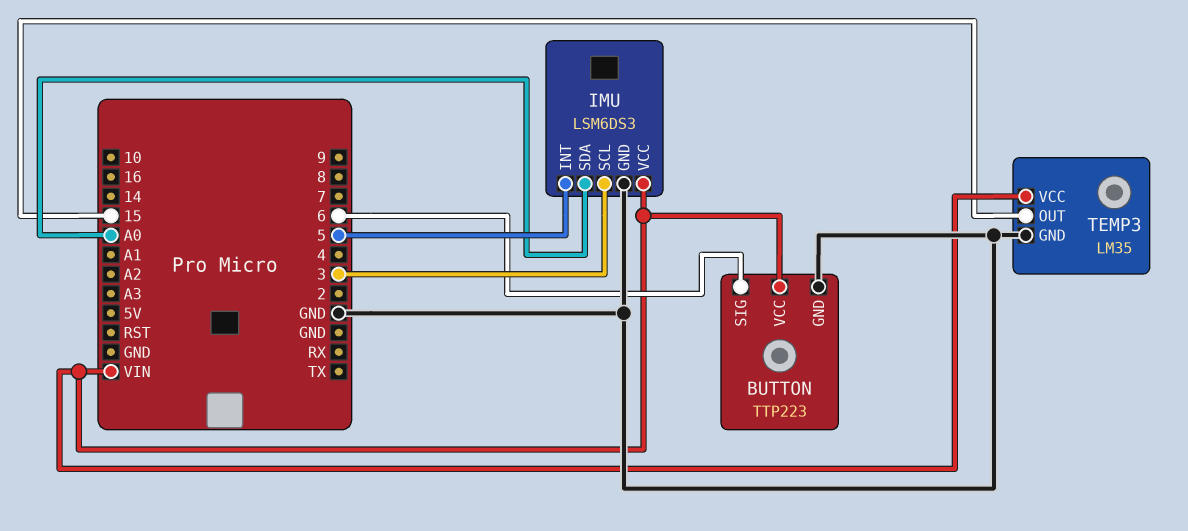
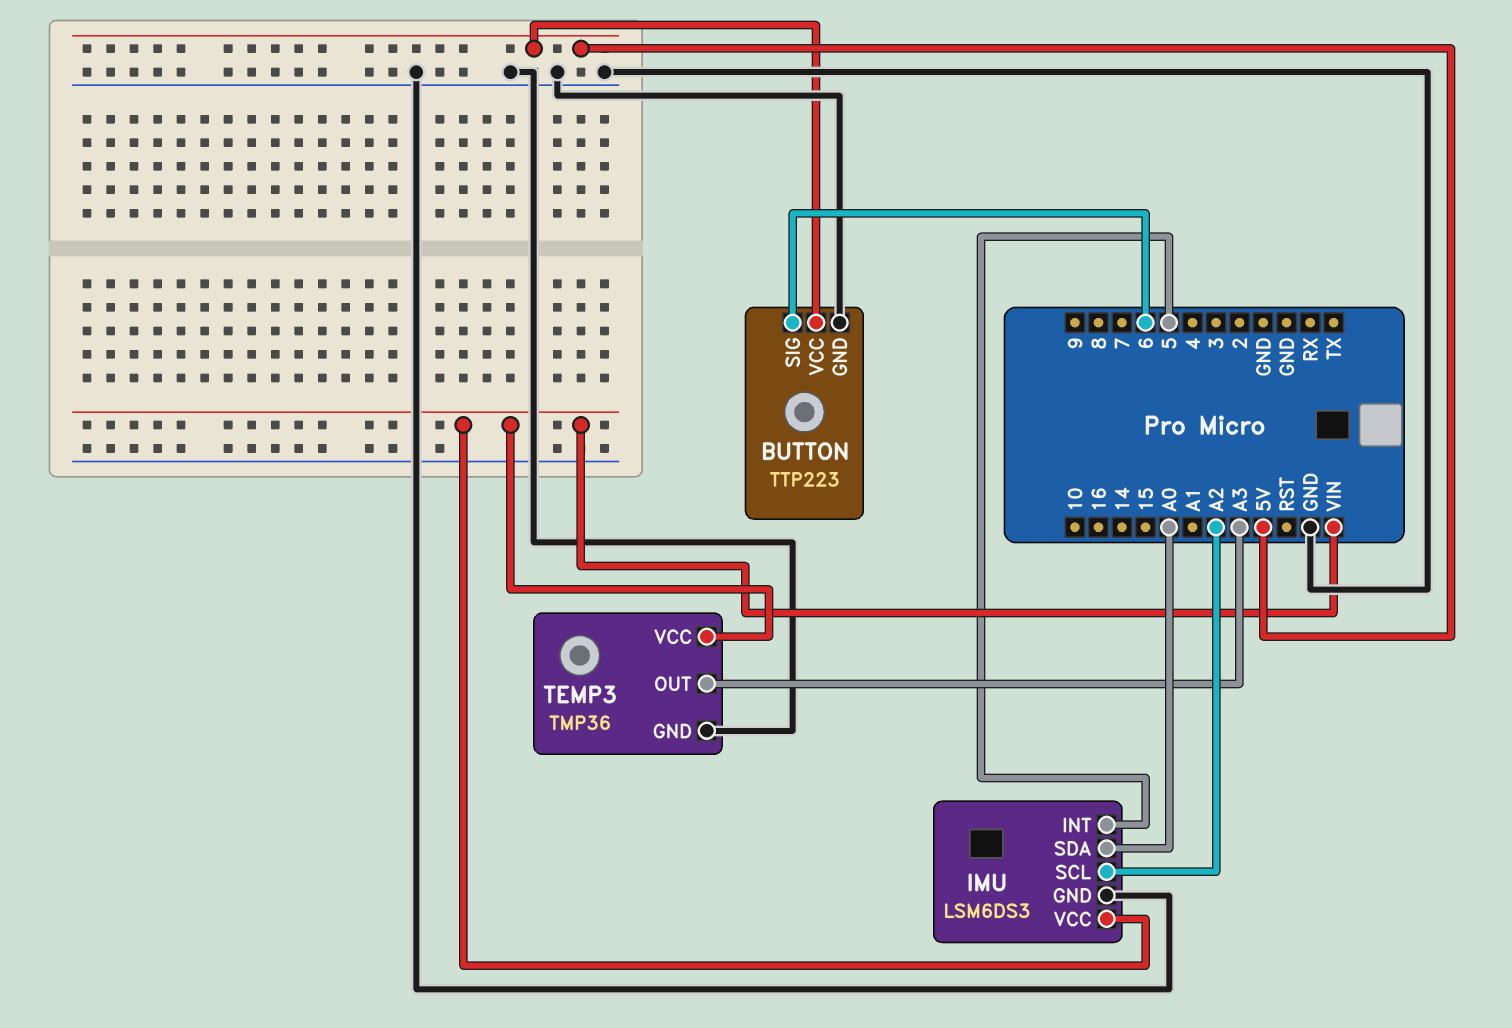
BUTTON pin VCC: VIN -> 5V
IMU pin SCL: 3 -> A2
TEMP3: LM35 -> TMP36
TEMP3 pin OUT: 15 -> A3

